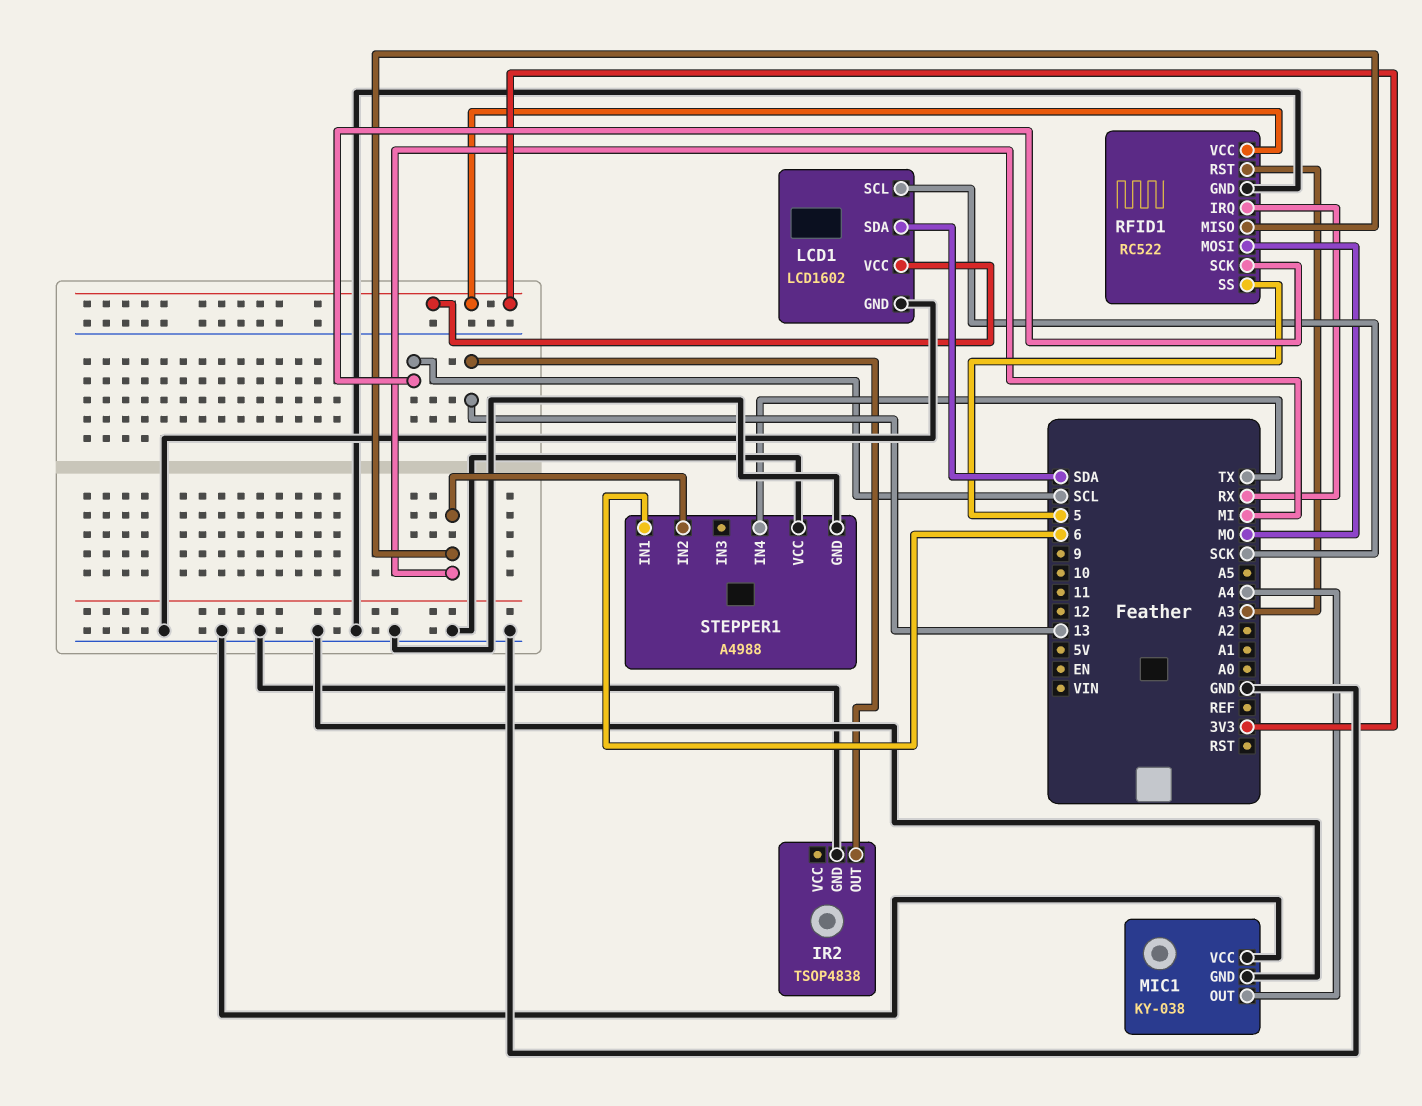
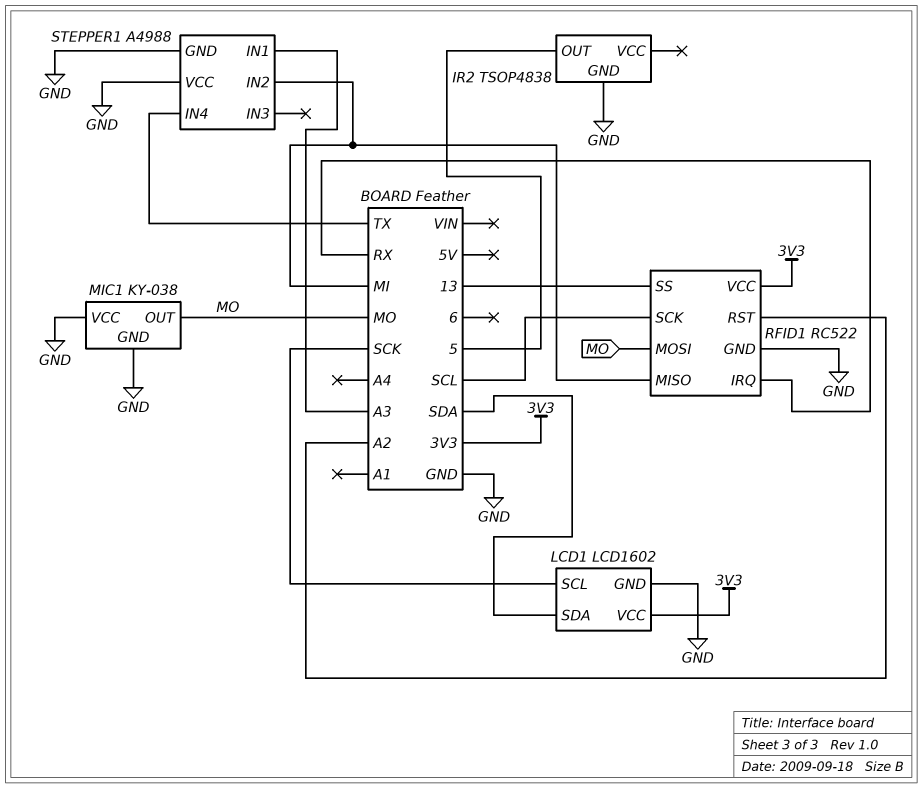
IR2 pin OUT: 13 -> 5
MIC1 pin OUT: A4 -> MO
RFID1 pin RST: A3 -> A2
RFID1 pin SS: 5 -> 13
STEPPER1 pin IN1: 6 -> A3

